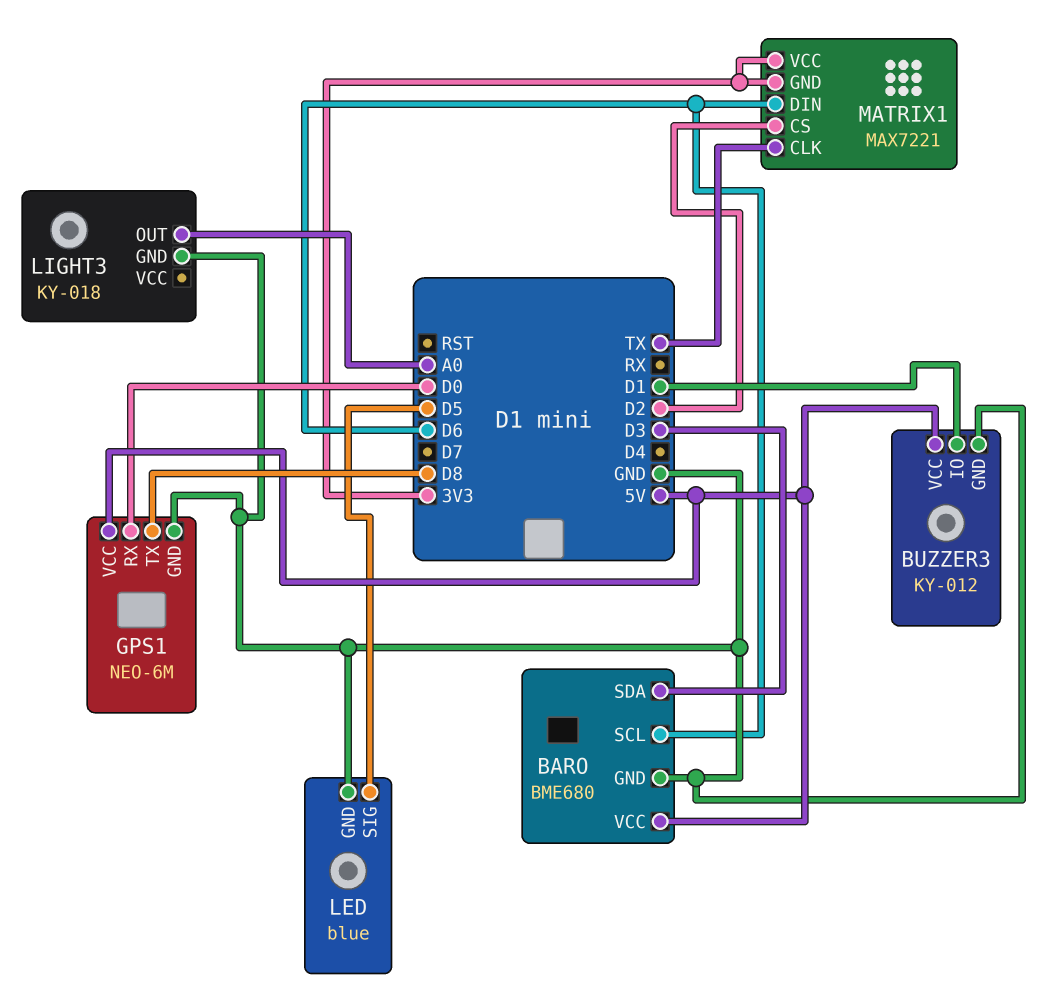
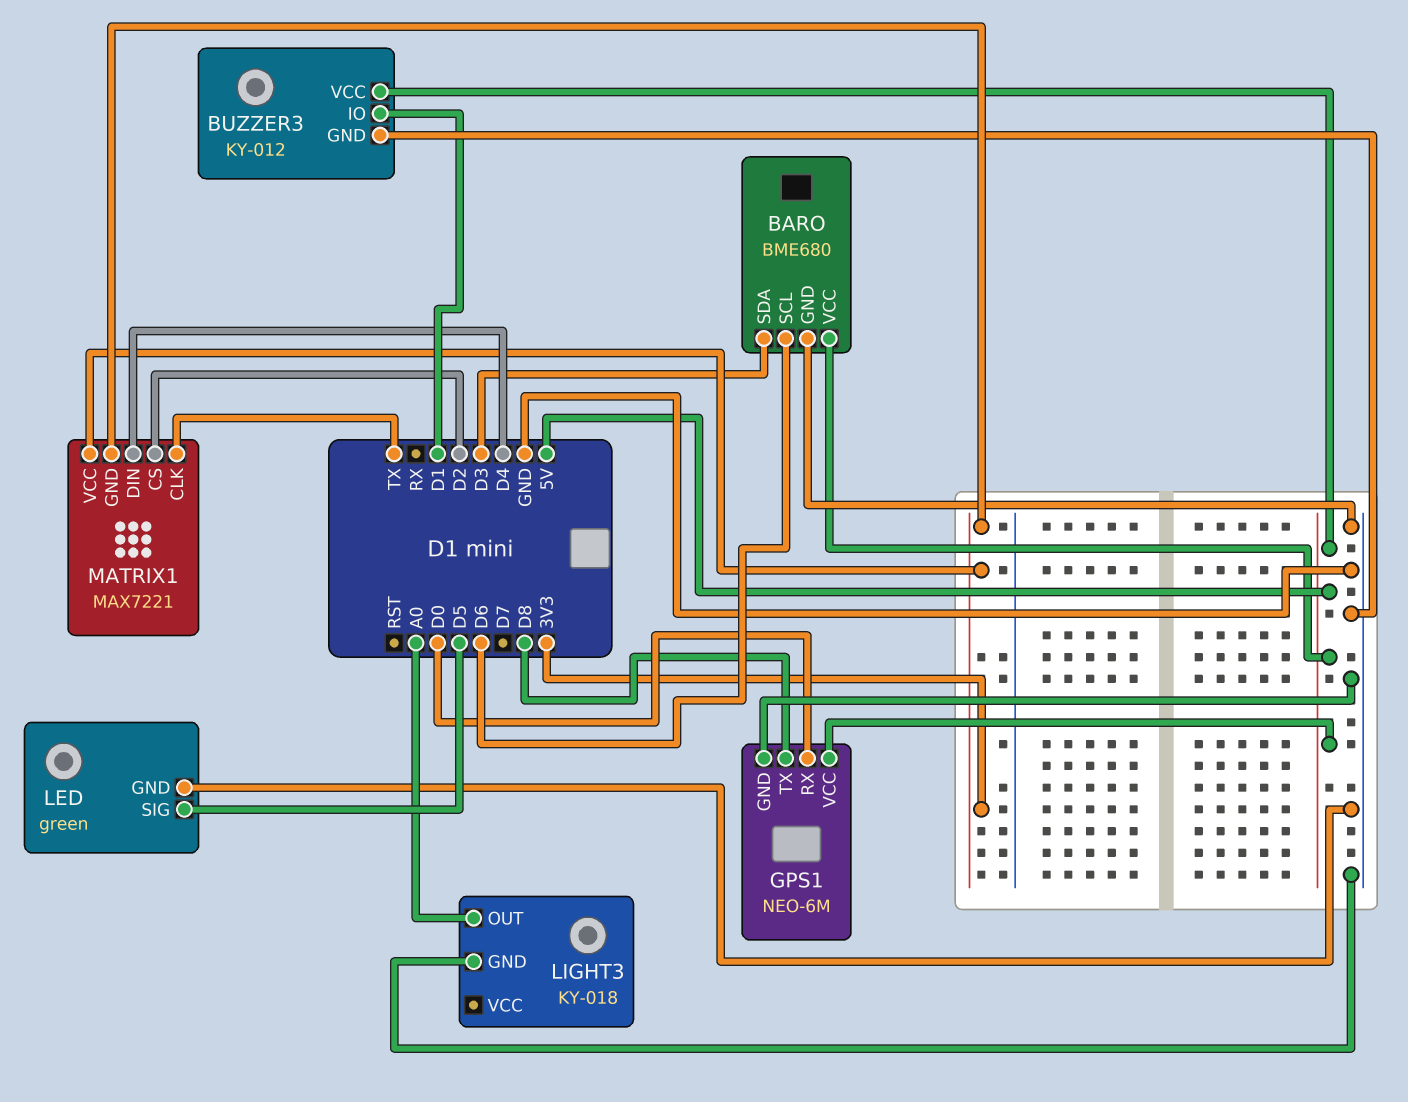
LED: blue -> green
MATRIX1 pin DIN: D6 -> D4

